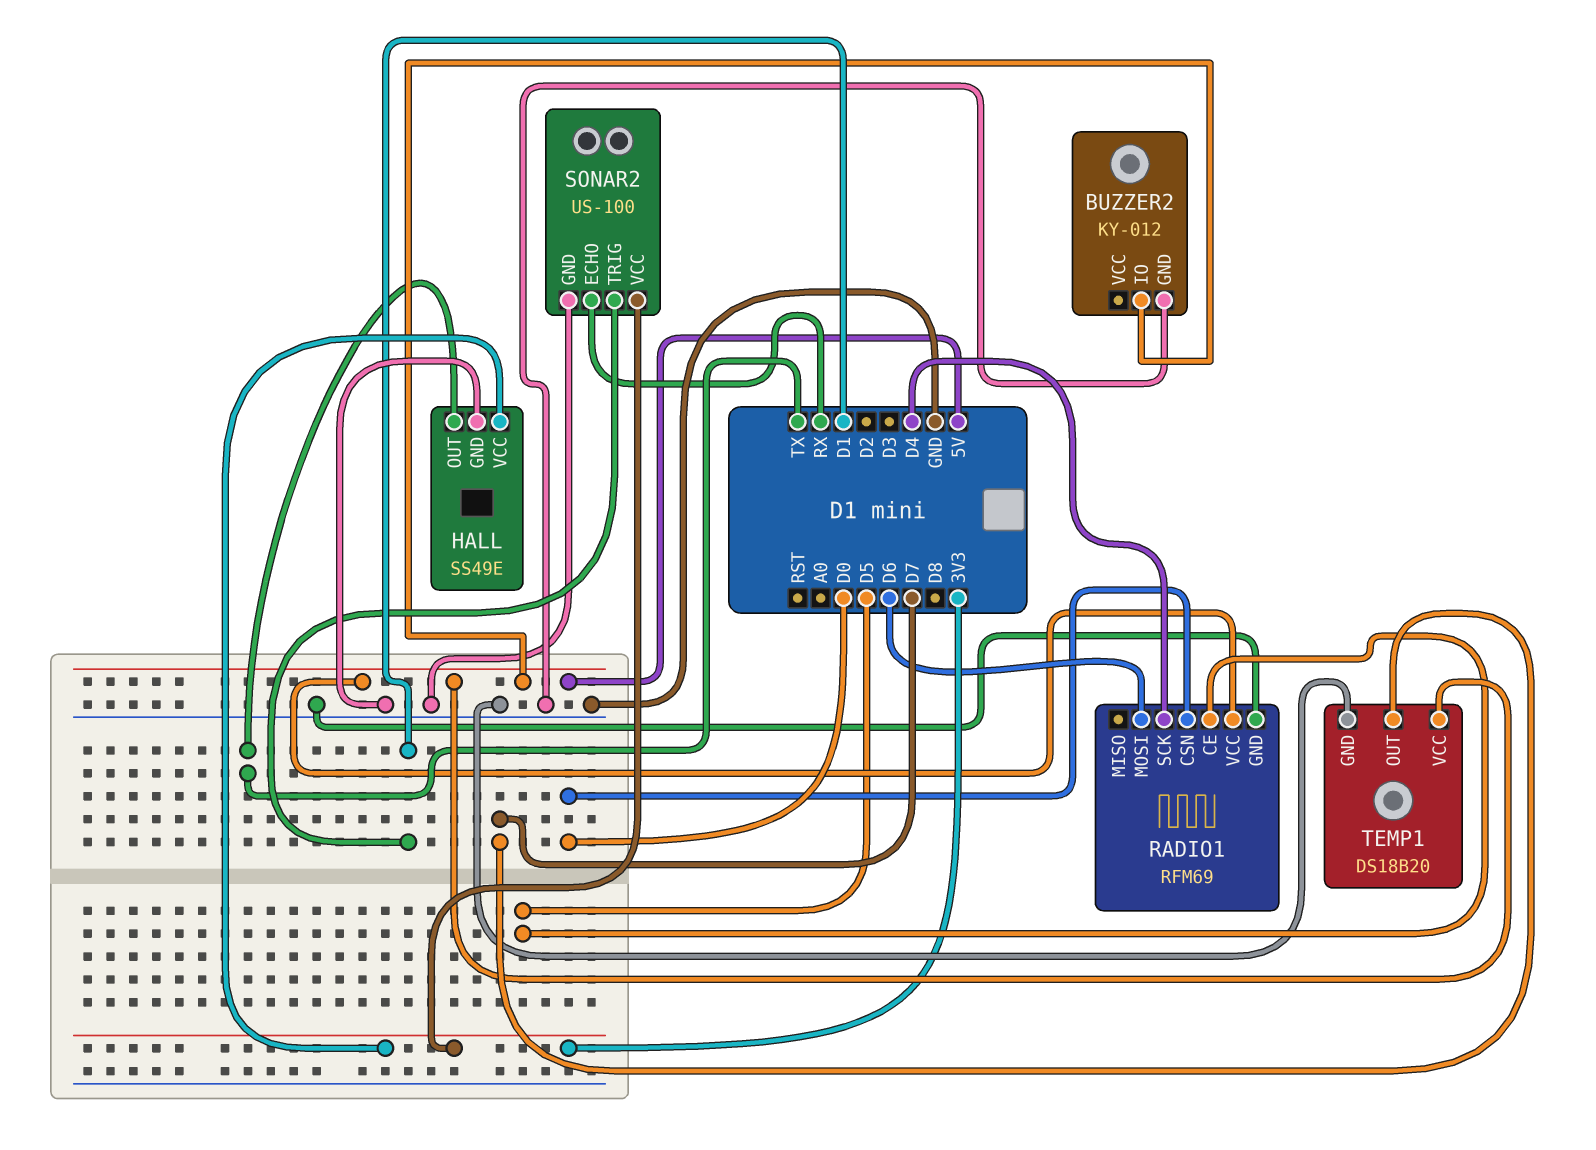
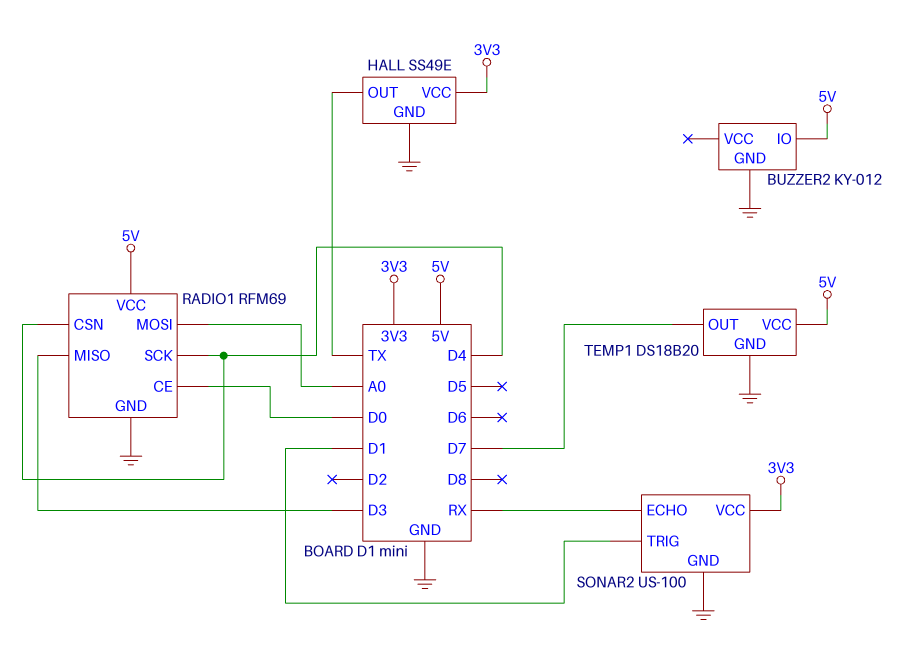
RADIO1 pin CE: D5 -> D0
RADIO1 pin CSN: D0 -> D4
RADIO1 pin MISO: none -> D3
RADIO1 pin MOSI: D6 -> A0

